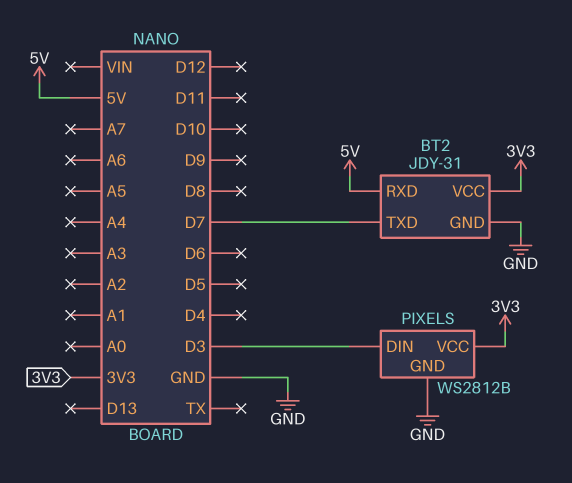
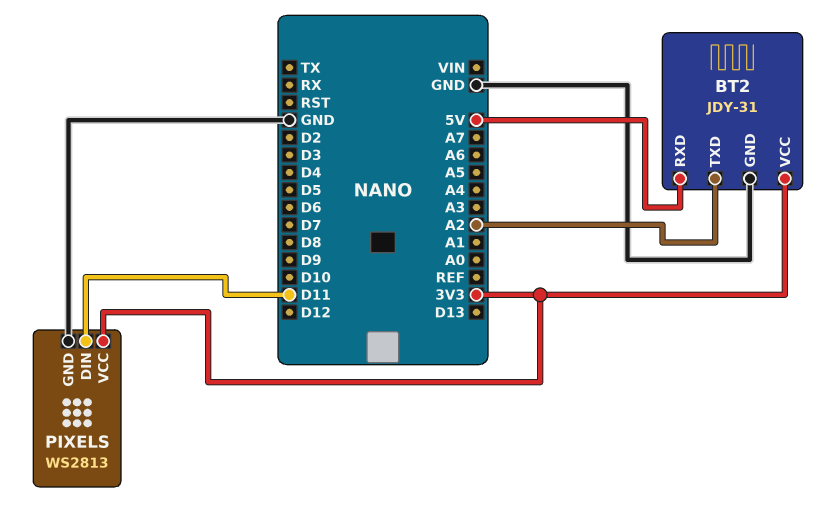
BT2 pin TXD: D7 -> A2
PIXELS: WS2812B -> WS2813
PIXELS pin DIN: D3 -> D11

